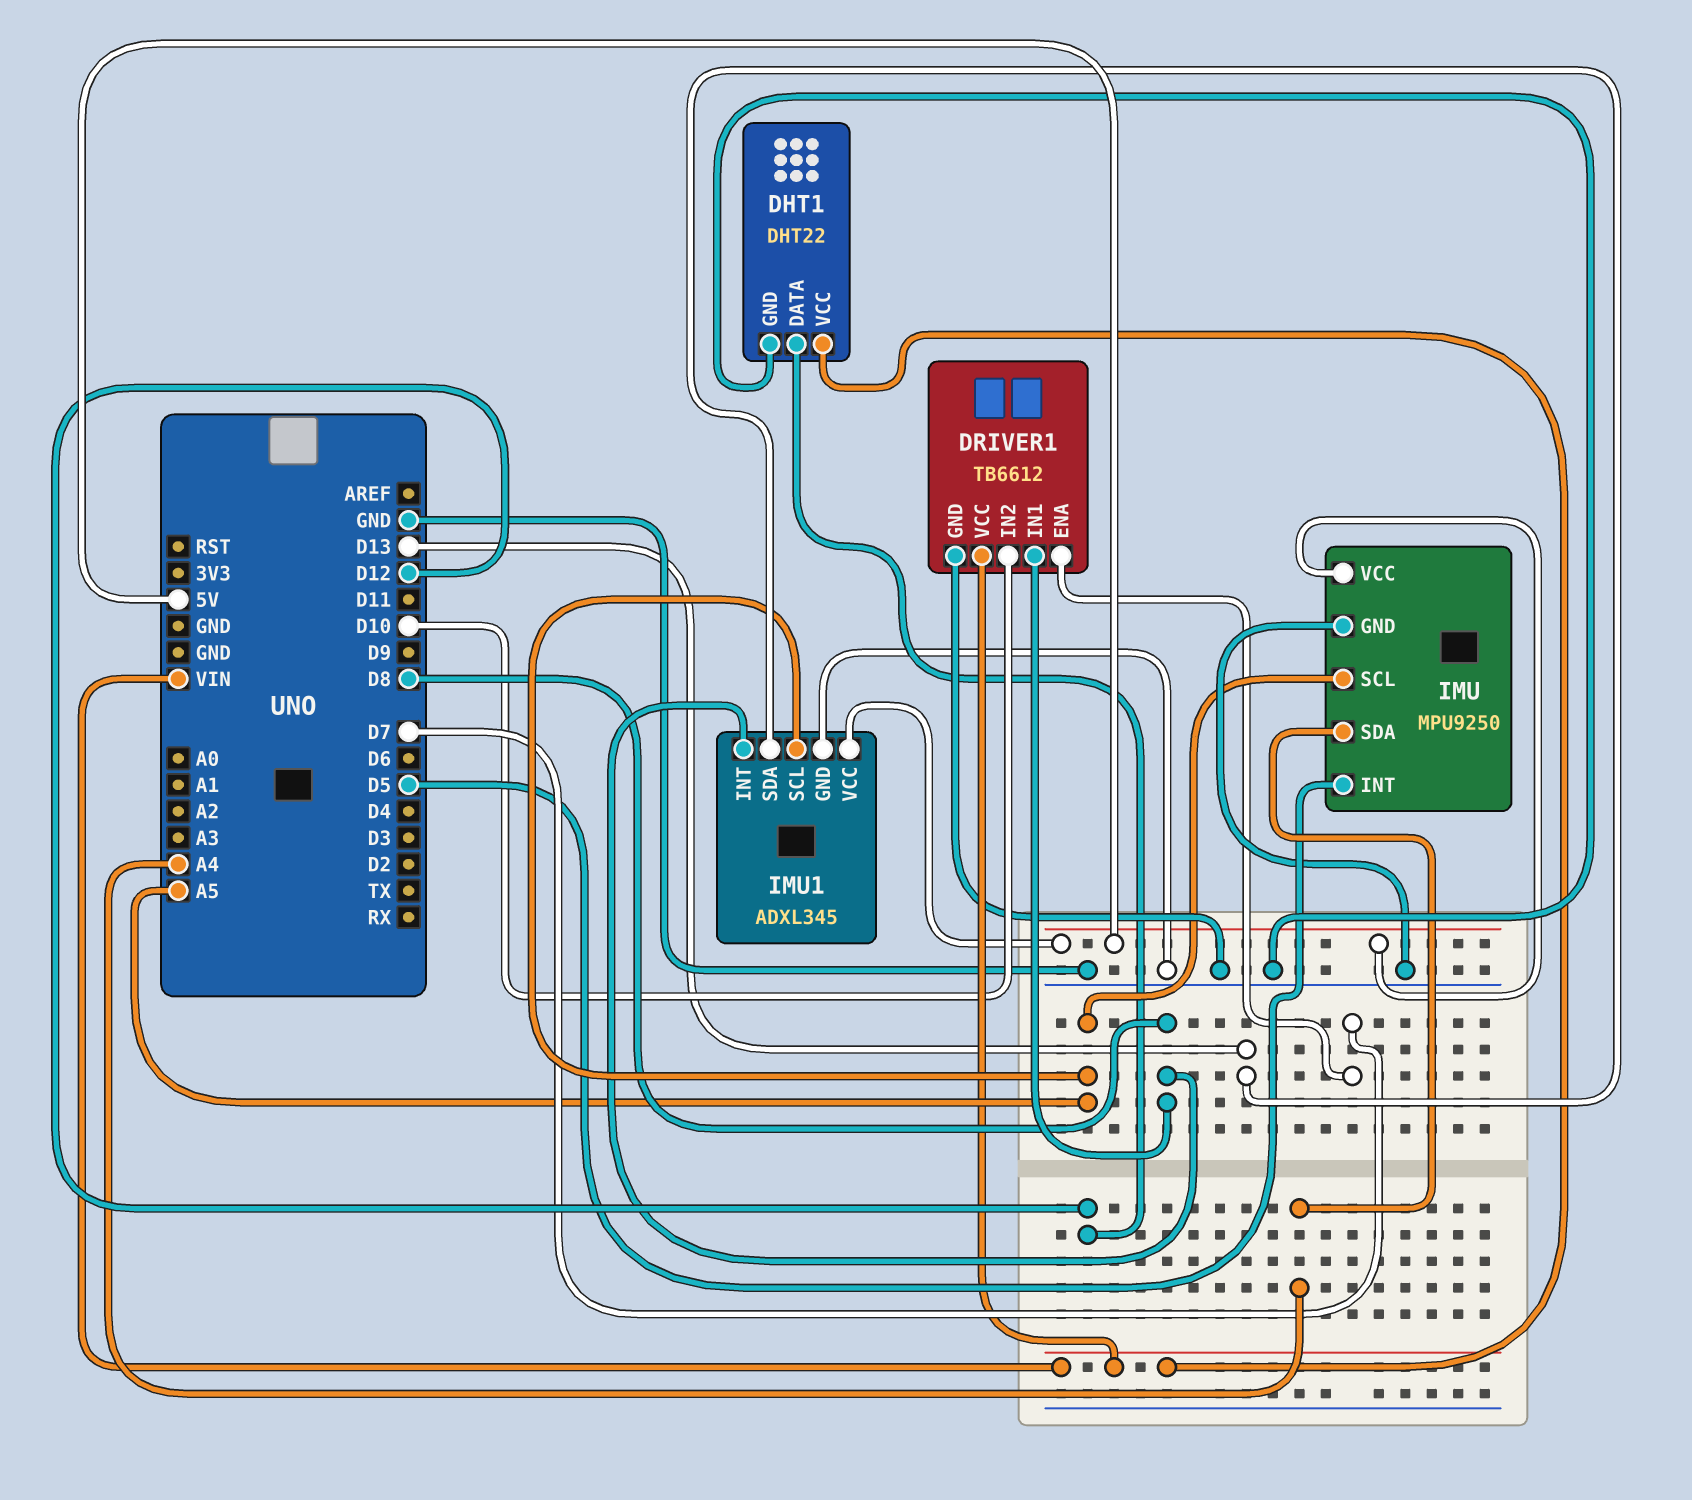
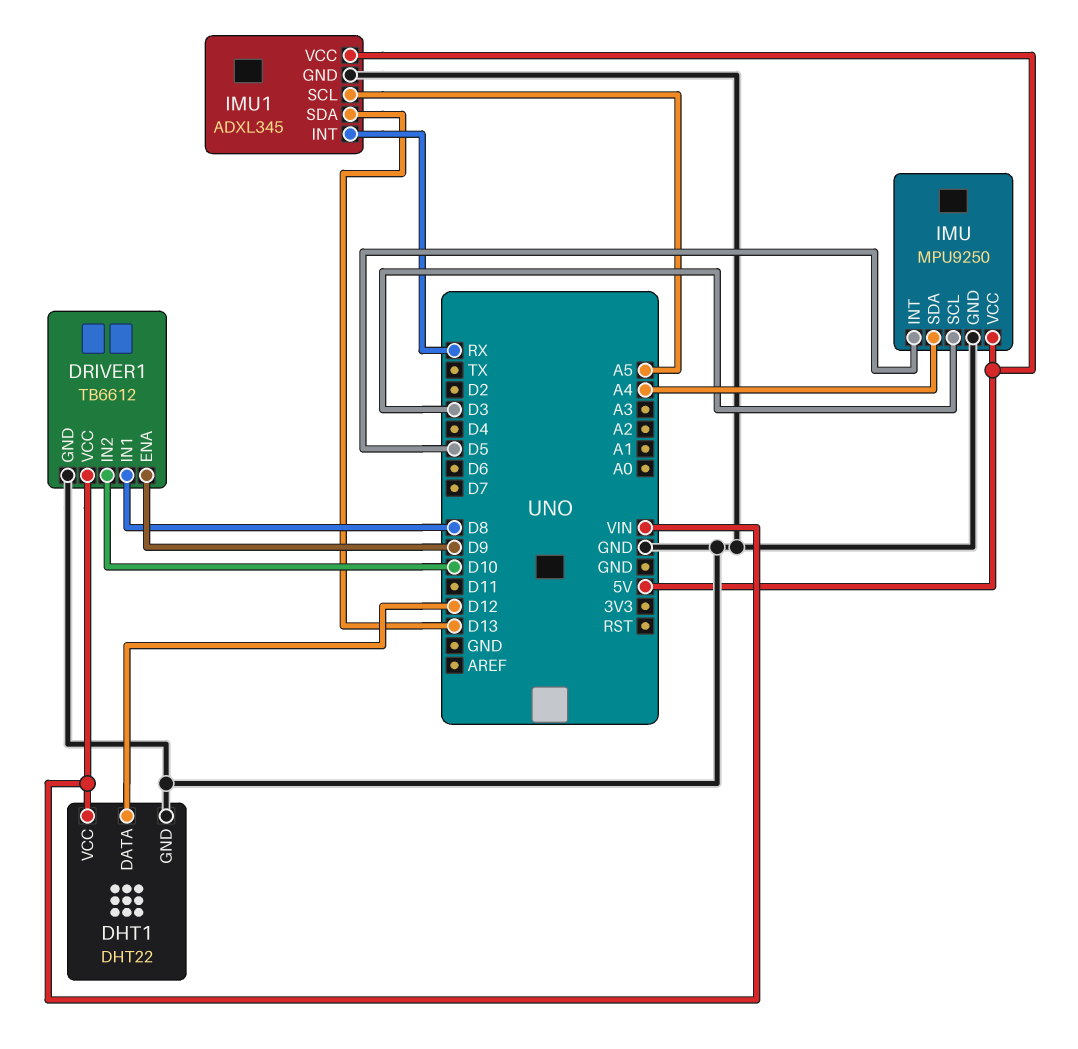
DRIVER1 pin ENA: D7 -> D9
IMU pin SCL: A5 -> D3
IMU1 pin INT: D8 -> RX

